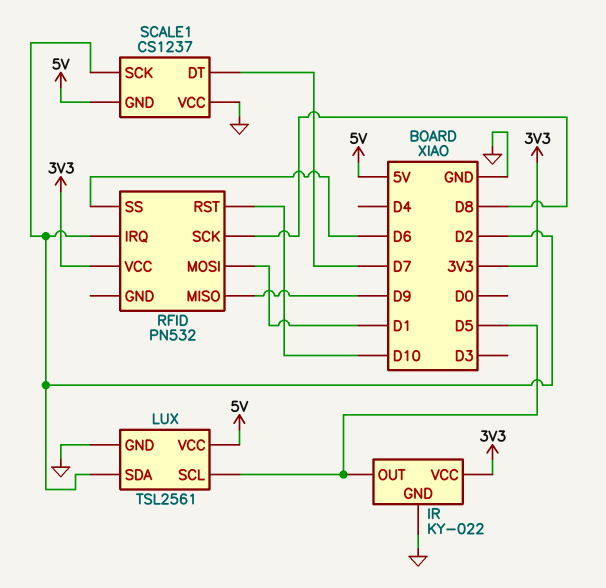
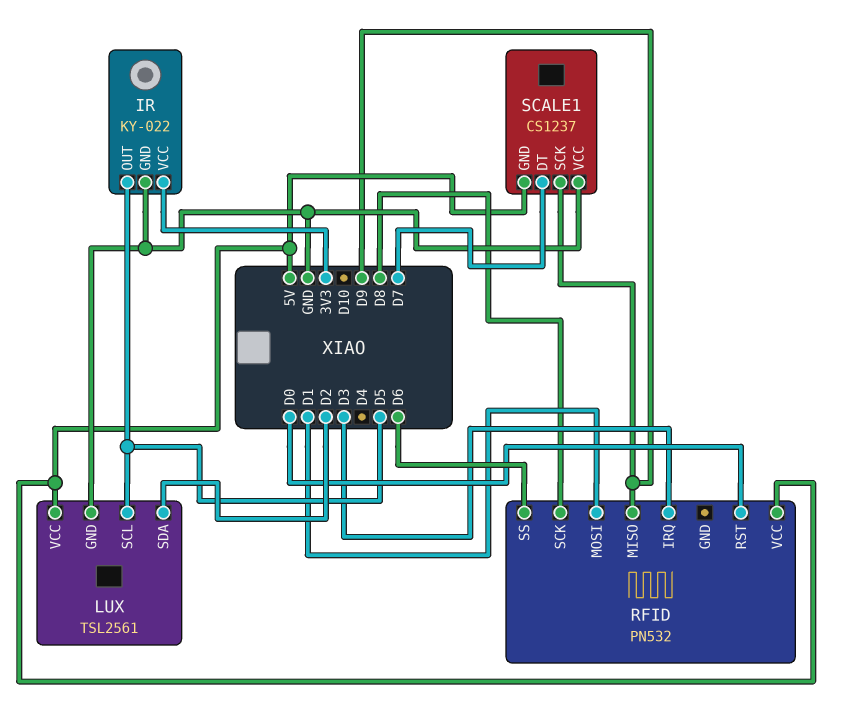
RFID pin IRQ: D2 -> D3
RFID pin RST: D10 -> D0
RFID pin VCC: 3V3 -> 5V
SCALE1 pin SCK: D2 -> D9

